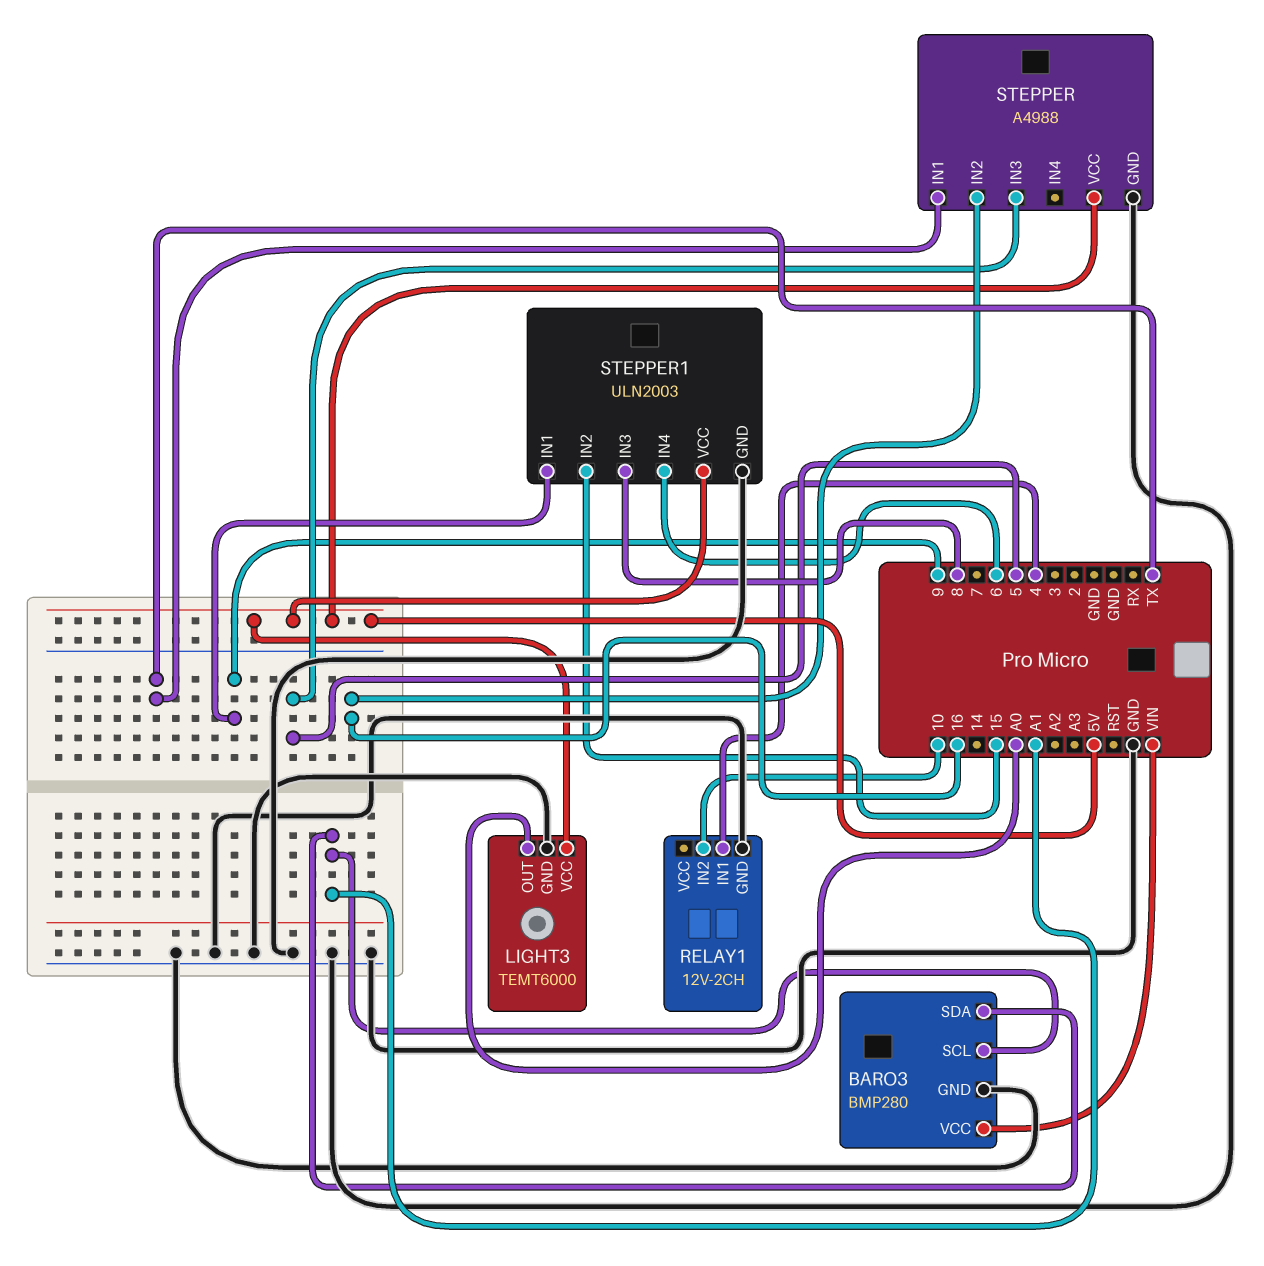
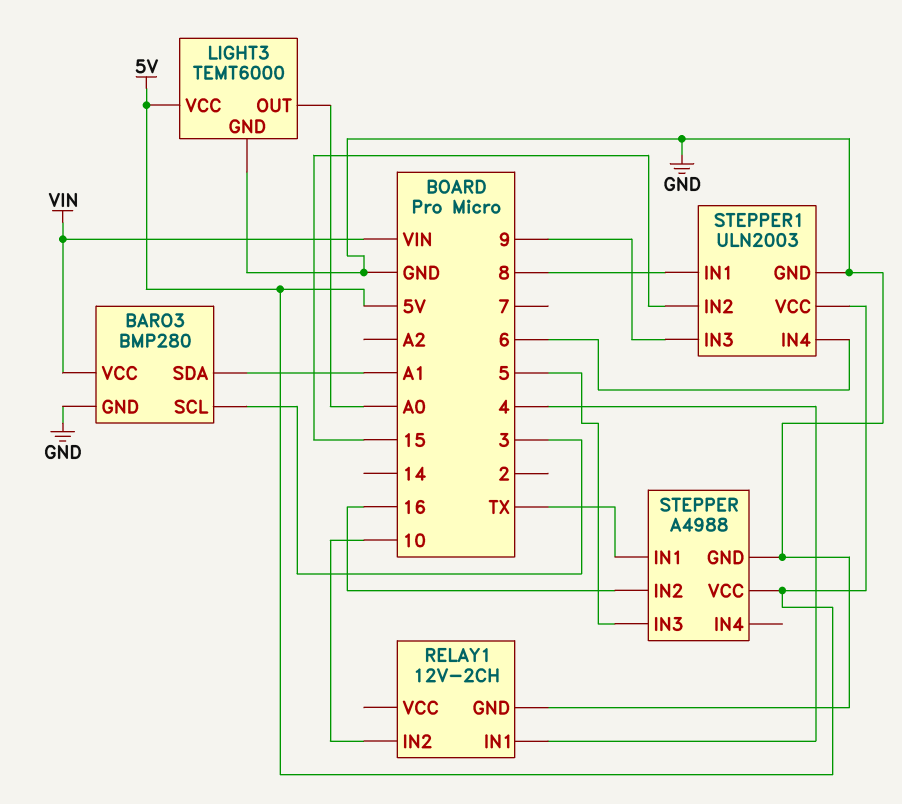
BARO3 pin SCL: A1 -> 3
STEPPER1 pin IN1: 9 -> 8
STEPPER1 pin IN3: 8 -> 9

